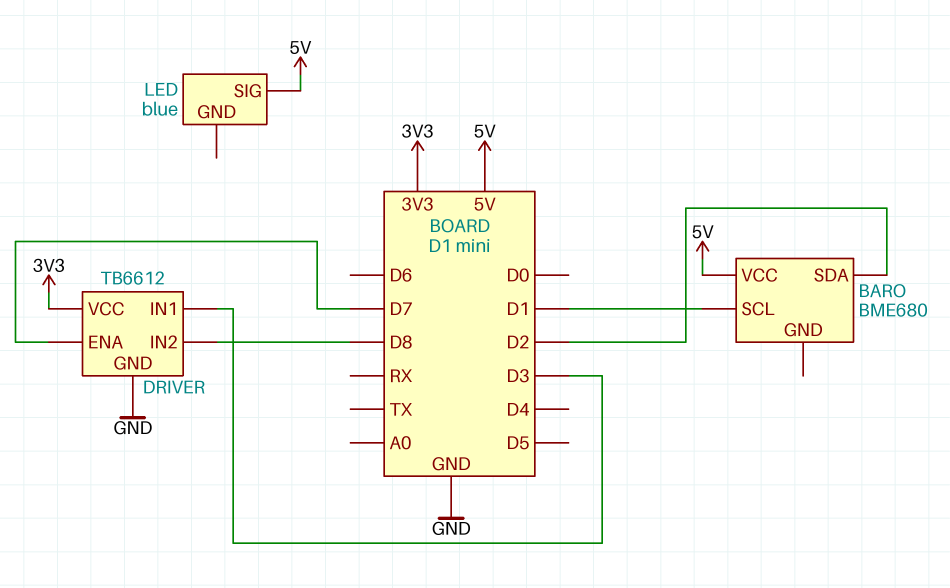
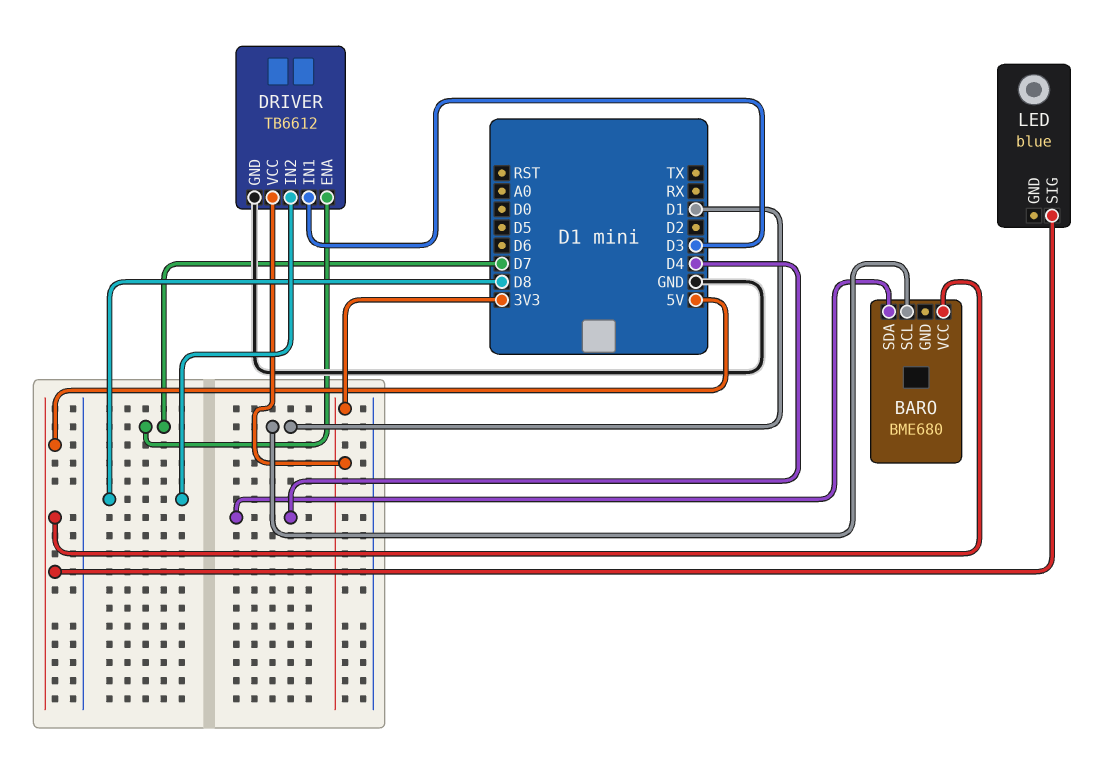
BARO pin SDA: D2 -> D4

